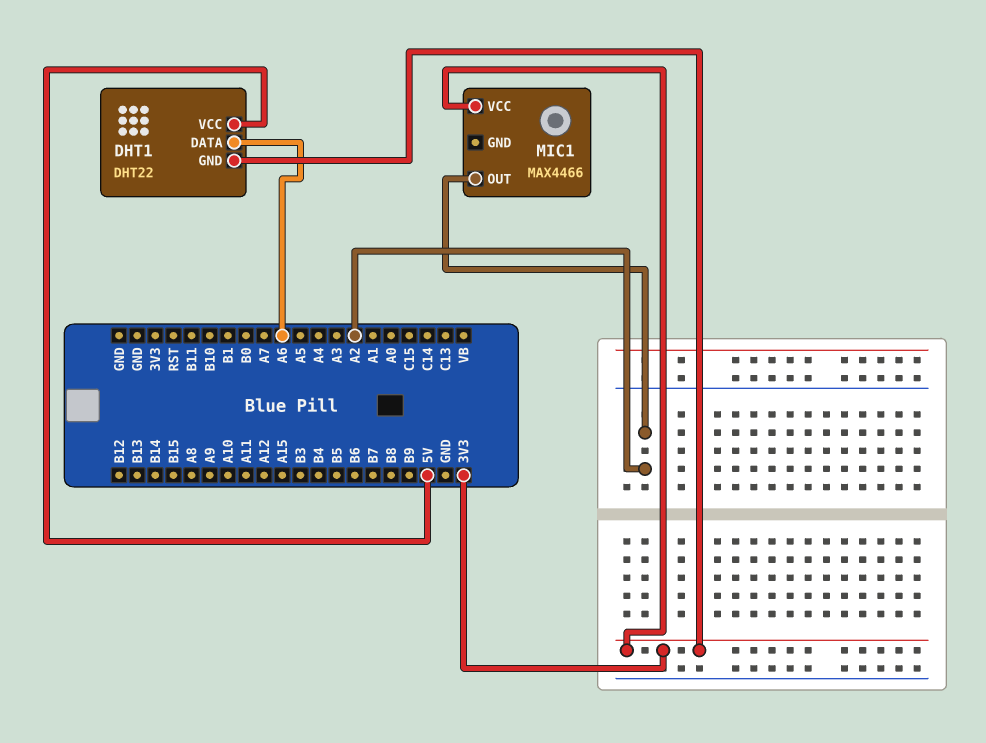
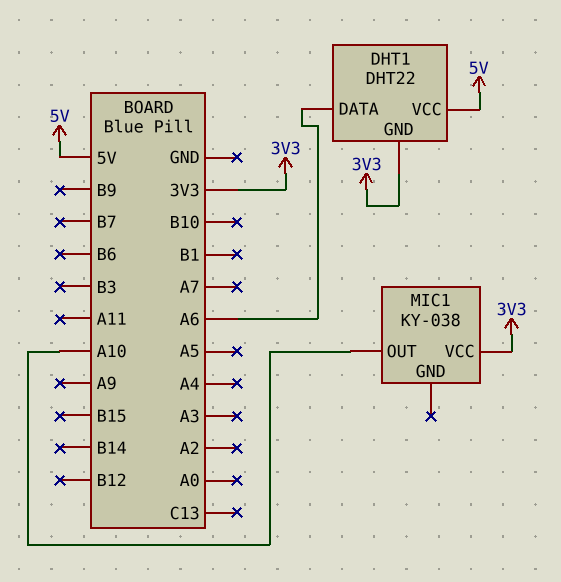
MIC1: MAX4466 -> KY-038
MIC1 pin OUT: A2 -> A10

